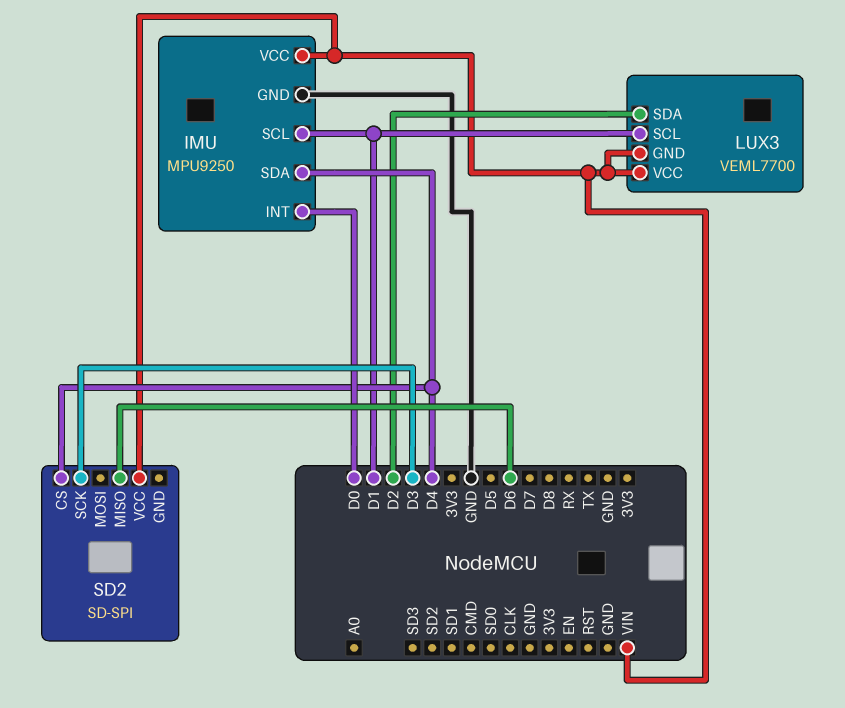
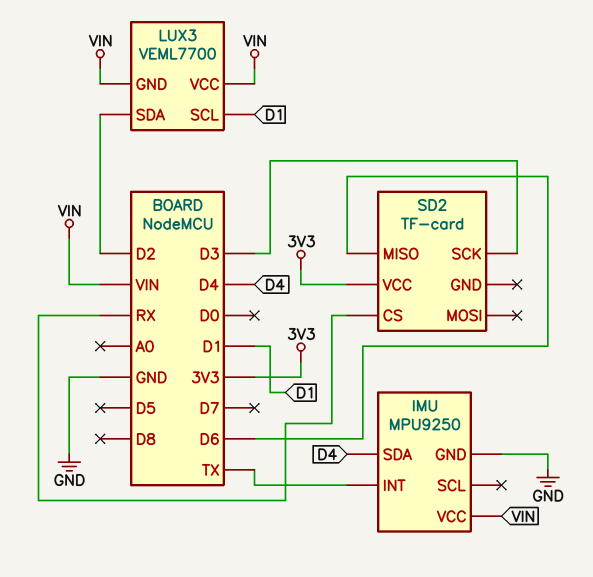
IMU pin INT: D0 -> TX
IMU pin SCL: D1 -> none
SD2: SD-SPI -> TF-card
SD2 pin CS: D4 -> RX
SD2 pin VCC: VIN -> 3V3

